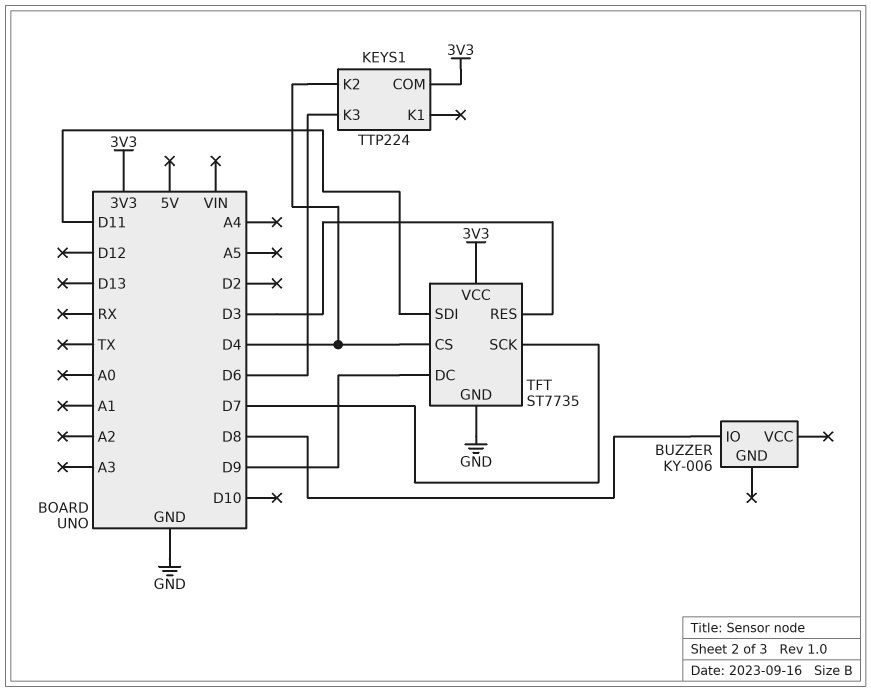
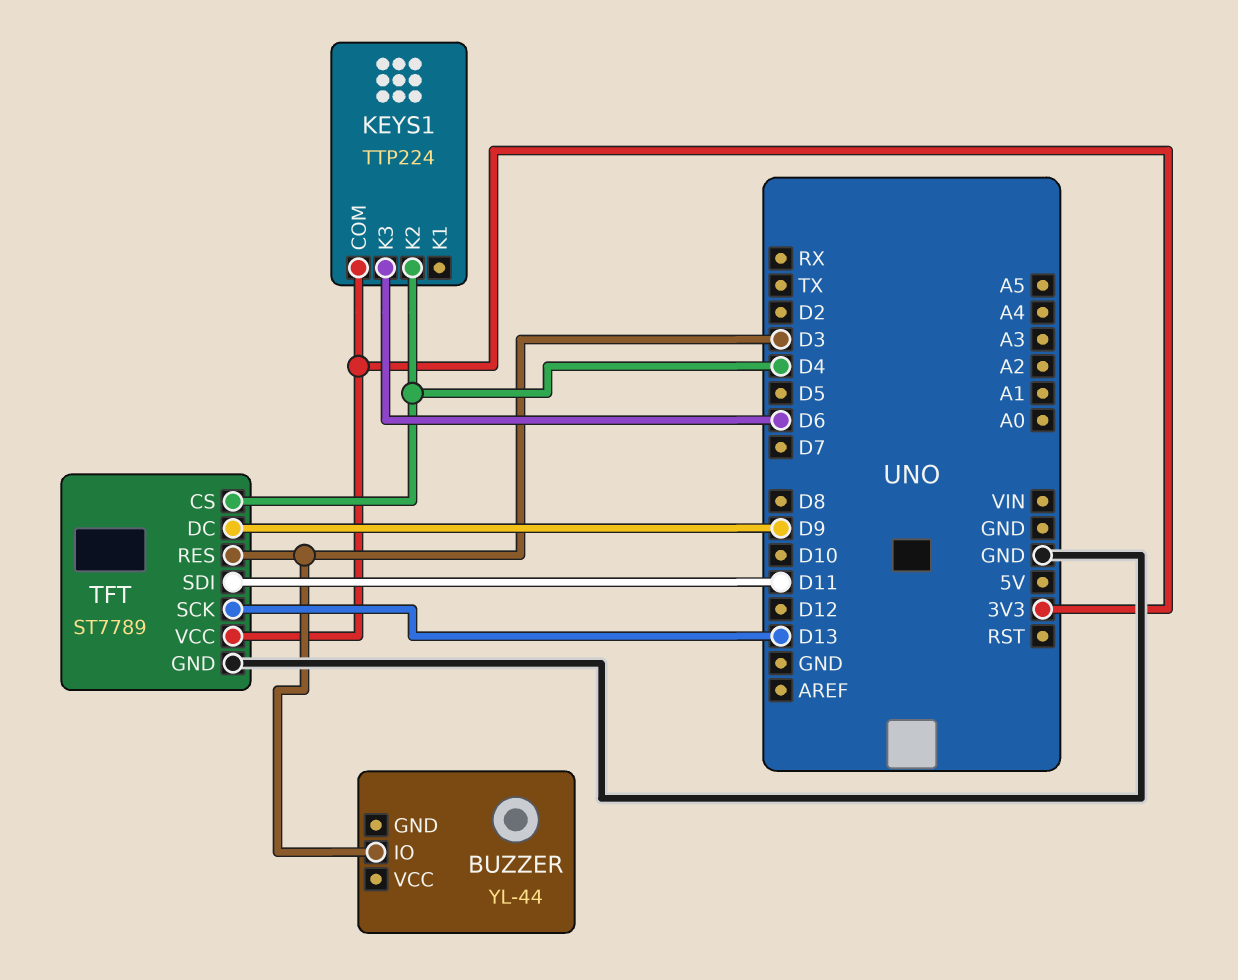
BUZZER: KY-006 -> YL-44
BUZZER pin IO: D8 -> D3
TFT: ST7735 -> ST7789
TFT pin SCK: D7 -> D13

